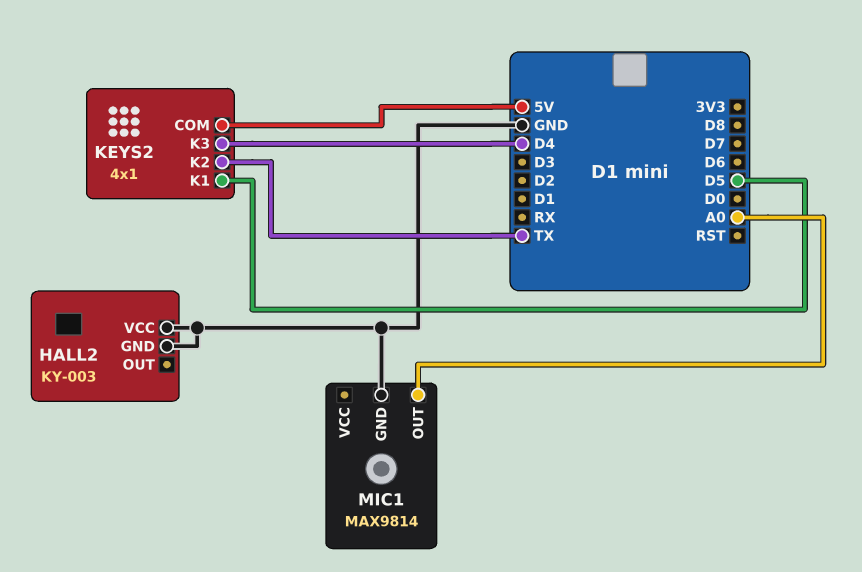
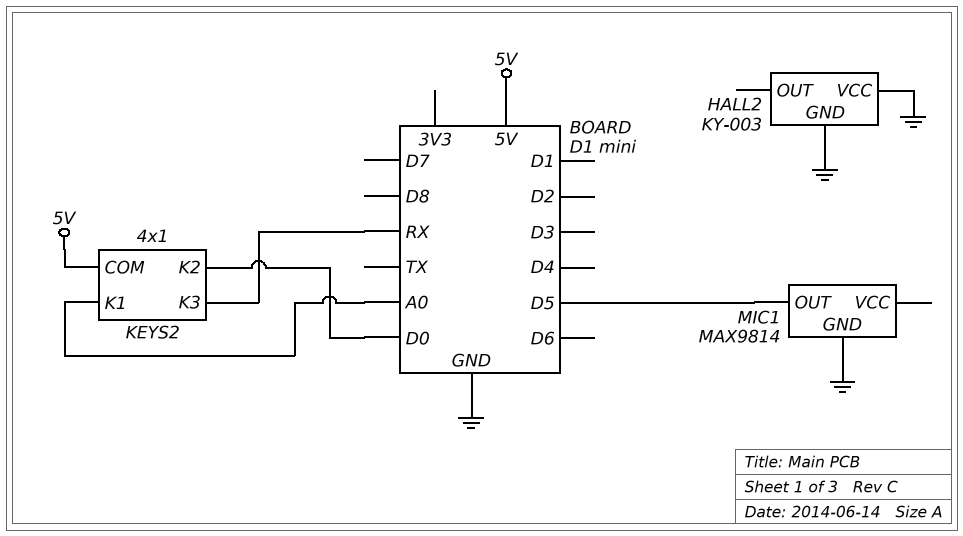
KEYS2 pin K1: D5 -> A0
KEYS2 pin K2: TX -> D0
KEYS2 pin K3: D4 -> RX
MIC1 pin OUT: A0 -> D5

